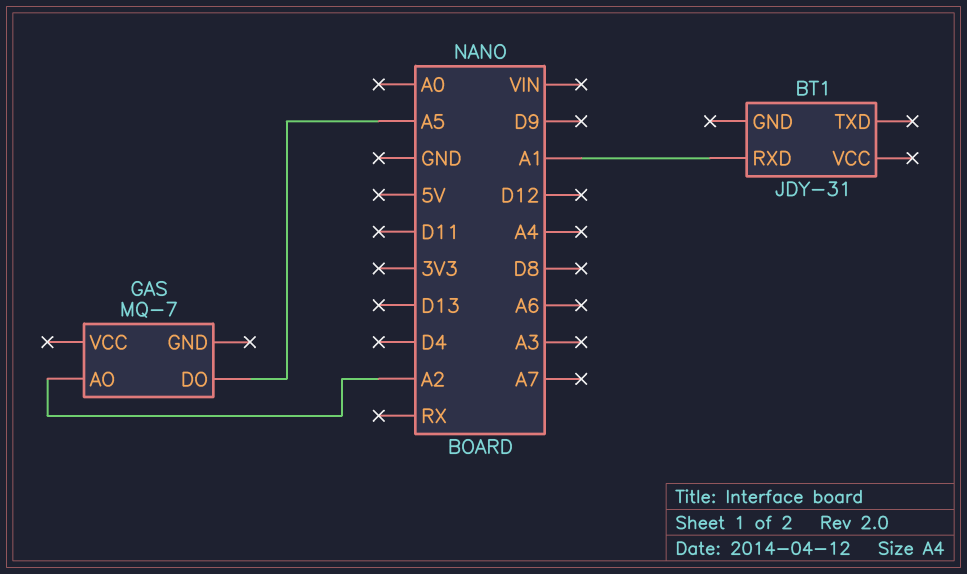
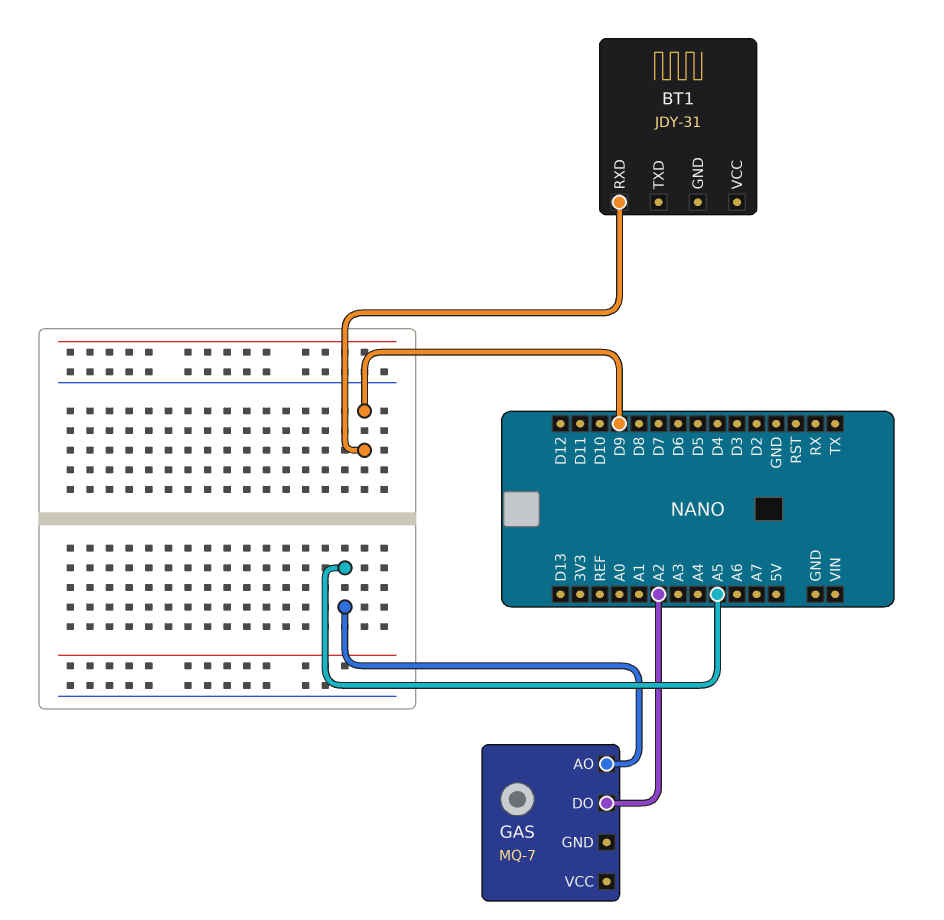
BT1 pin RXD: A1 -> D9
GAS pin AO: A2 -> A5
GAS pin DO: A5 -> A2

